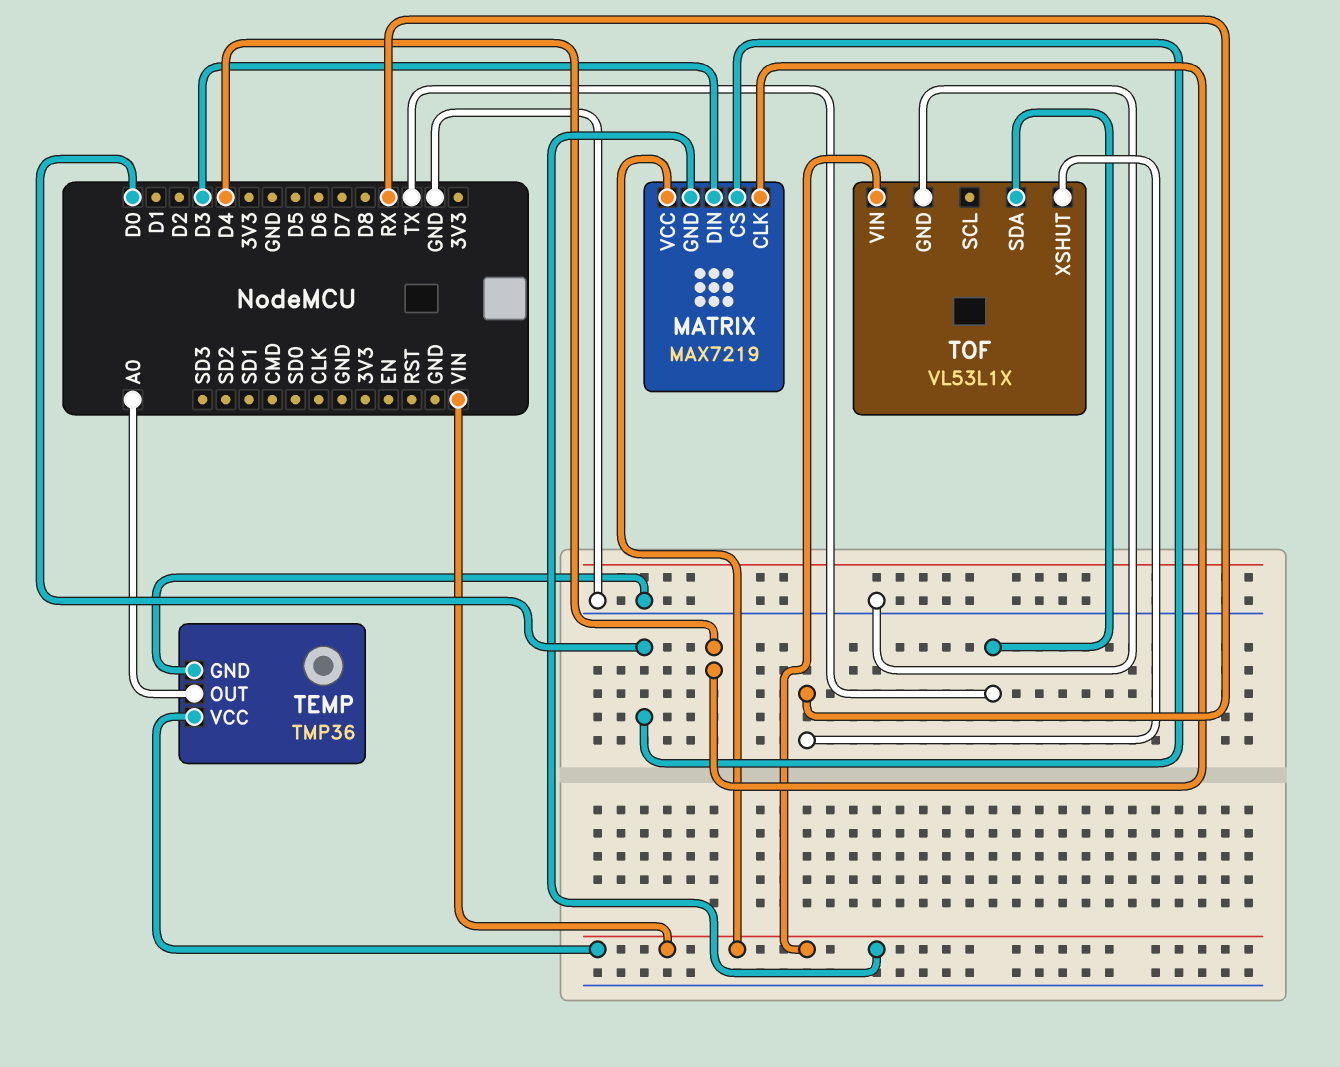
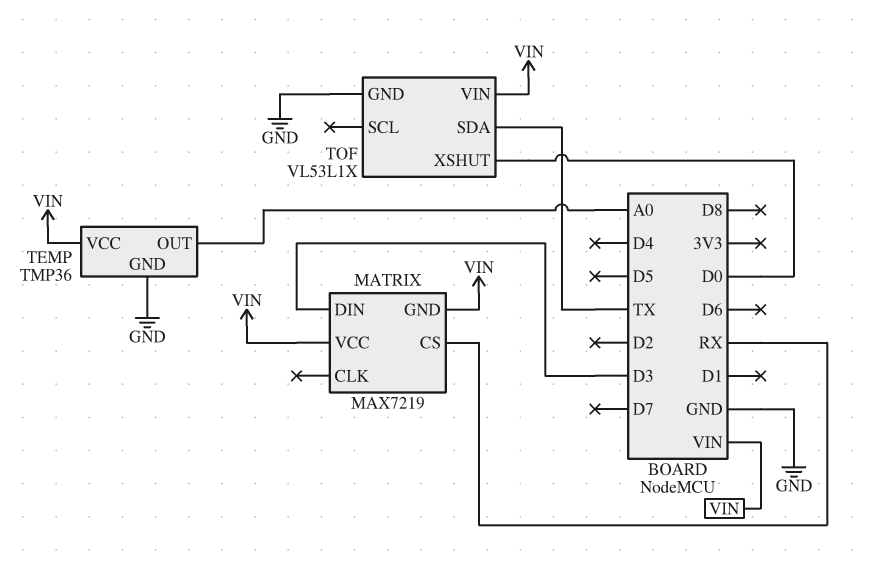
MATRIX pin CLK: D4 -> none
MATRIX pin CS: D0 -> RX
TOF pin XSHUT: RX -> D0

